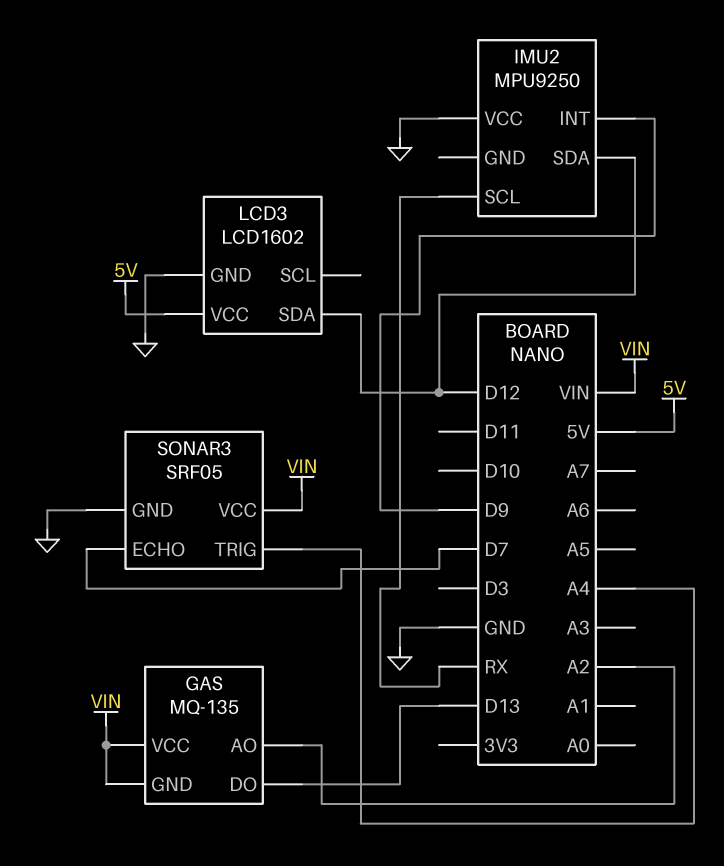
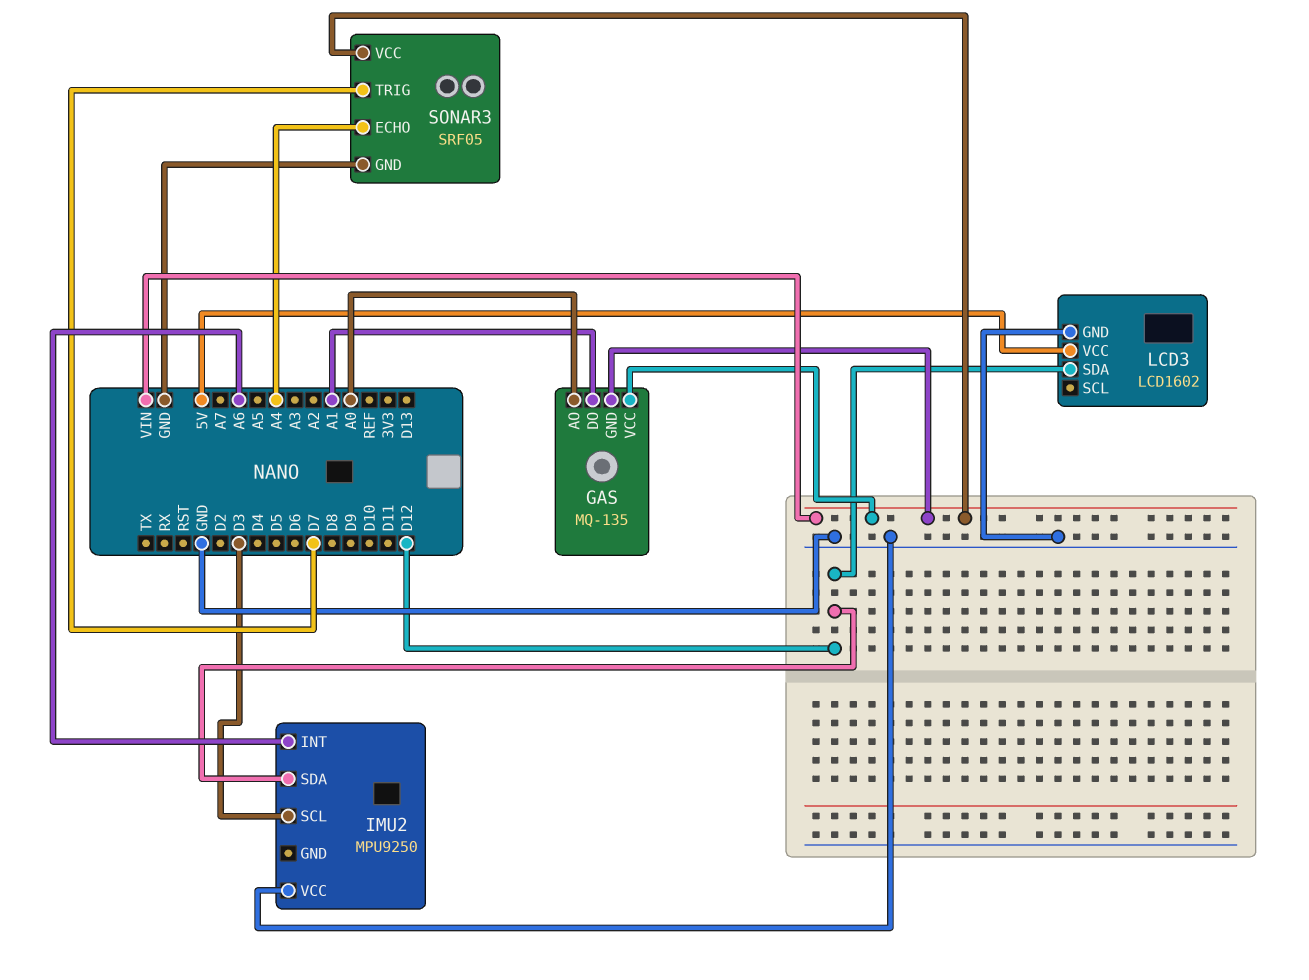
GAS pin AO: A2 -> A0
GAS pin DO: D13 -> A1
IMU2 pin INT: D9 -> A6
IMU2 pin SCL: RX -> D3
SONAR3 pin ECHO: D7 -> A4
SONAR3 pin TRIG: A4 -> D7

